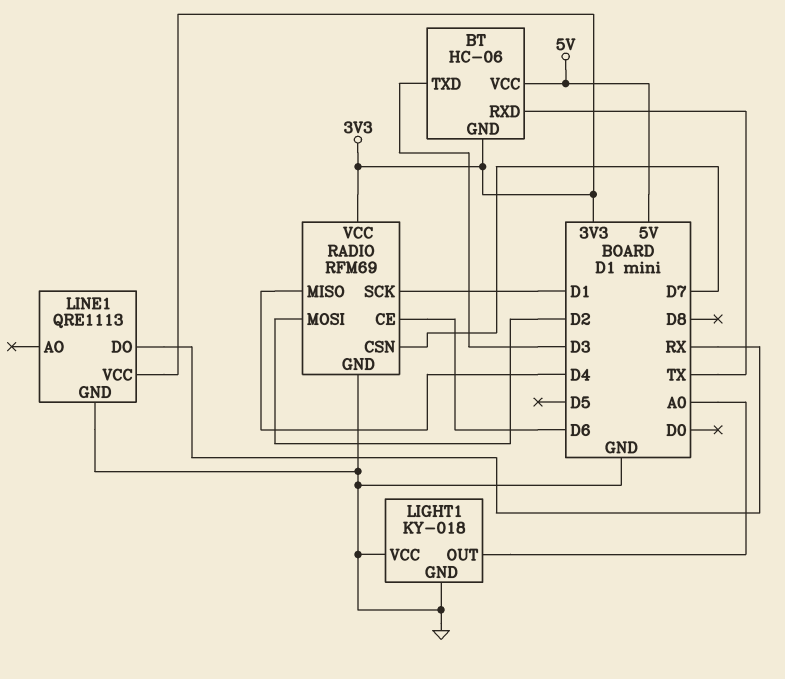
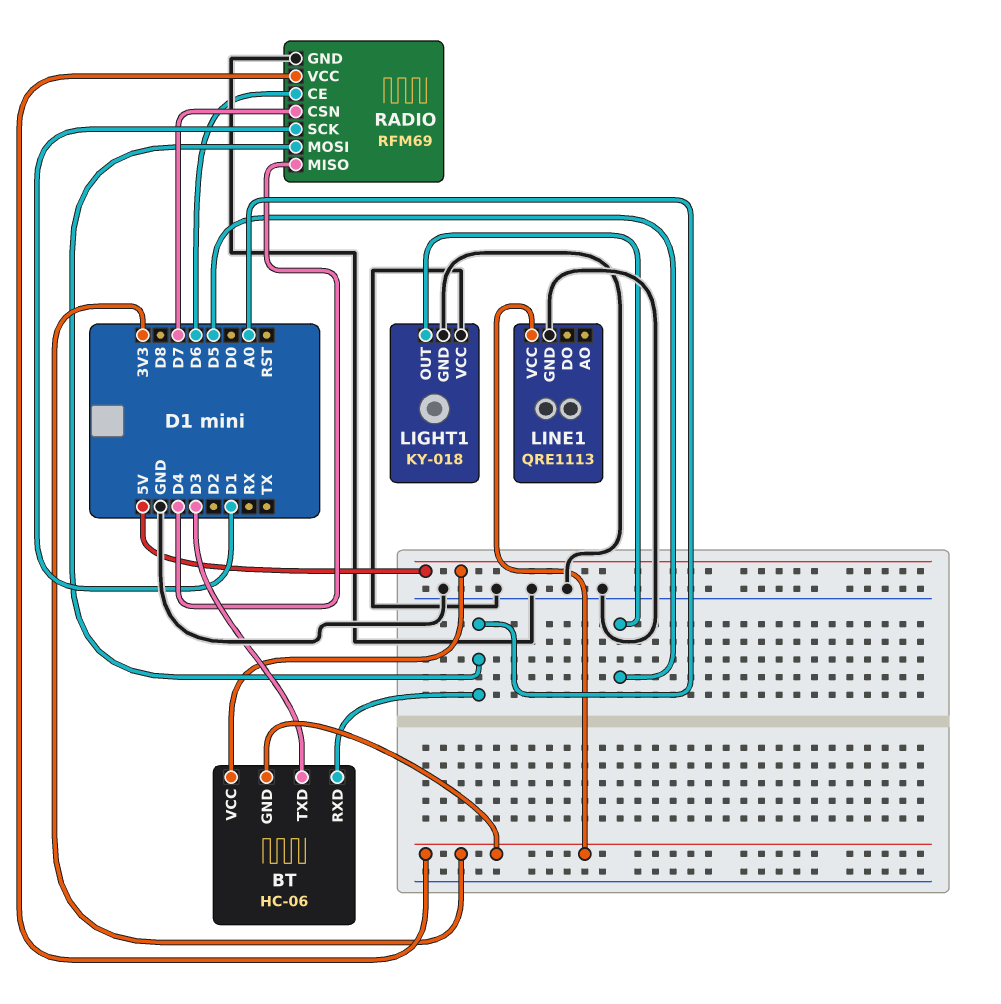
BT pin RXD: TX -> A0
LIGHT1 pin OUT: A0 -> D5
LINE1 pin DO: RX -> none
RADIO pin MOSI: D2 -> A0

